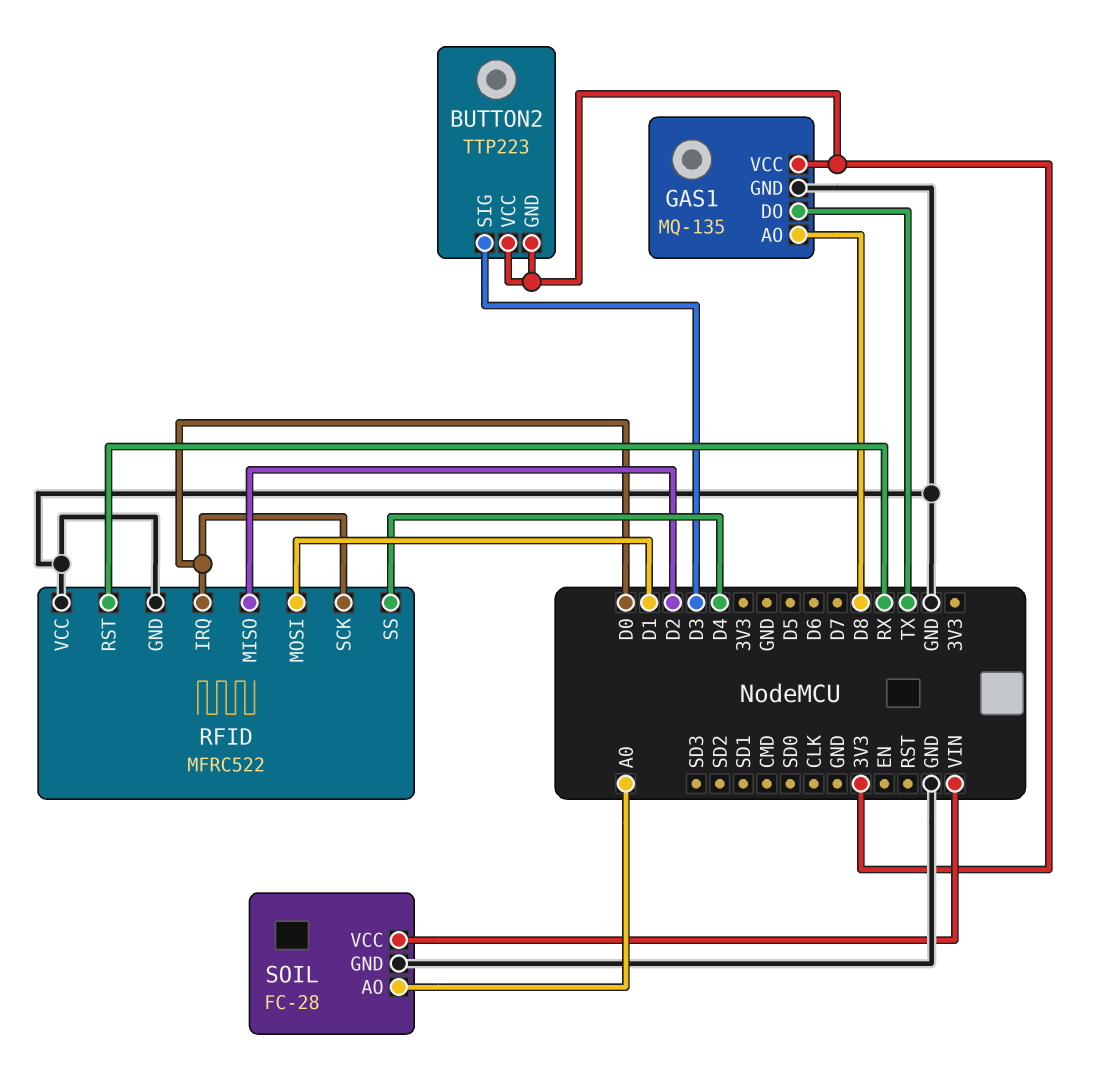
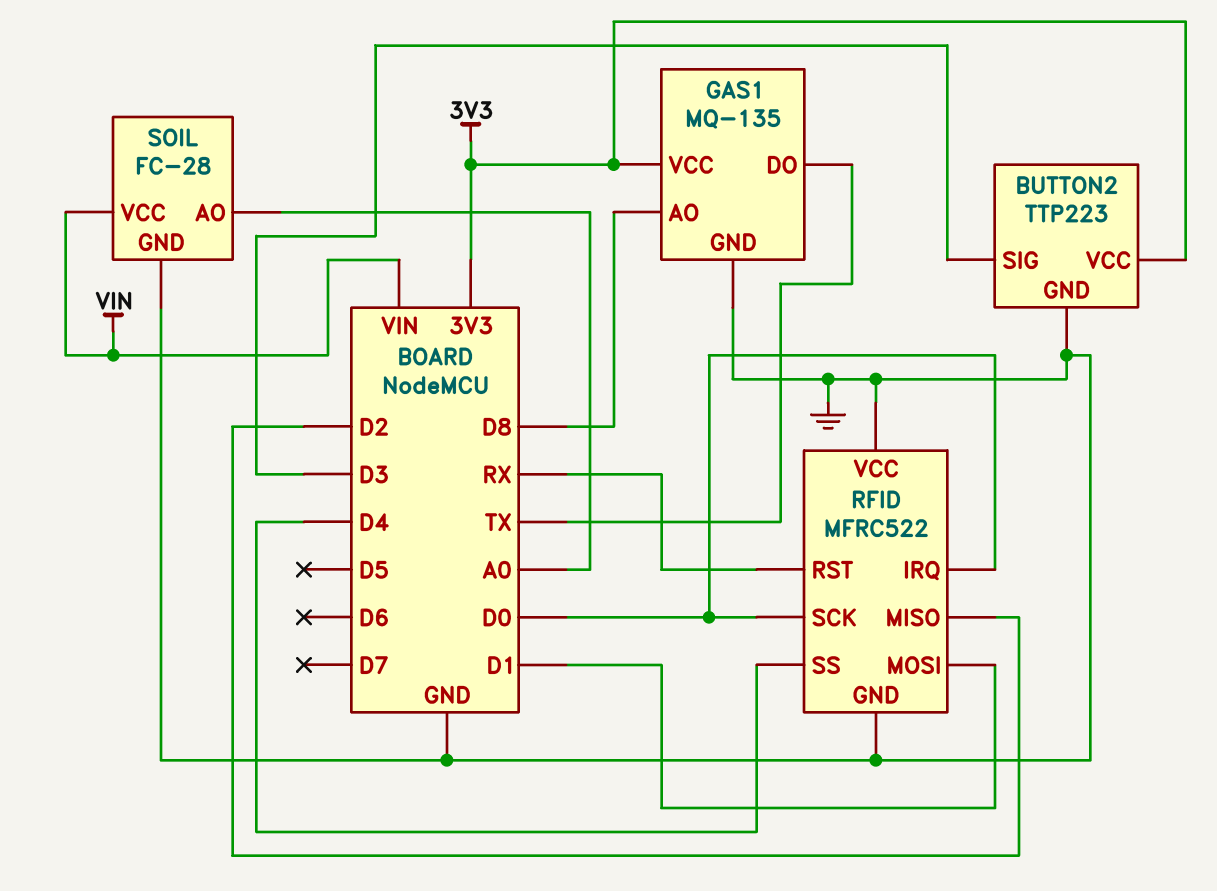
BUTTON2 pin GND: 3V3 -> GND

